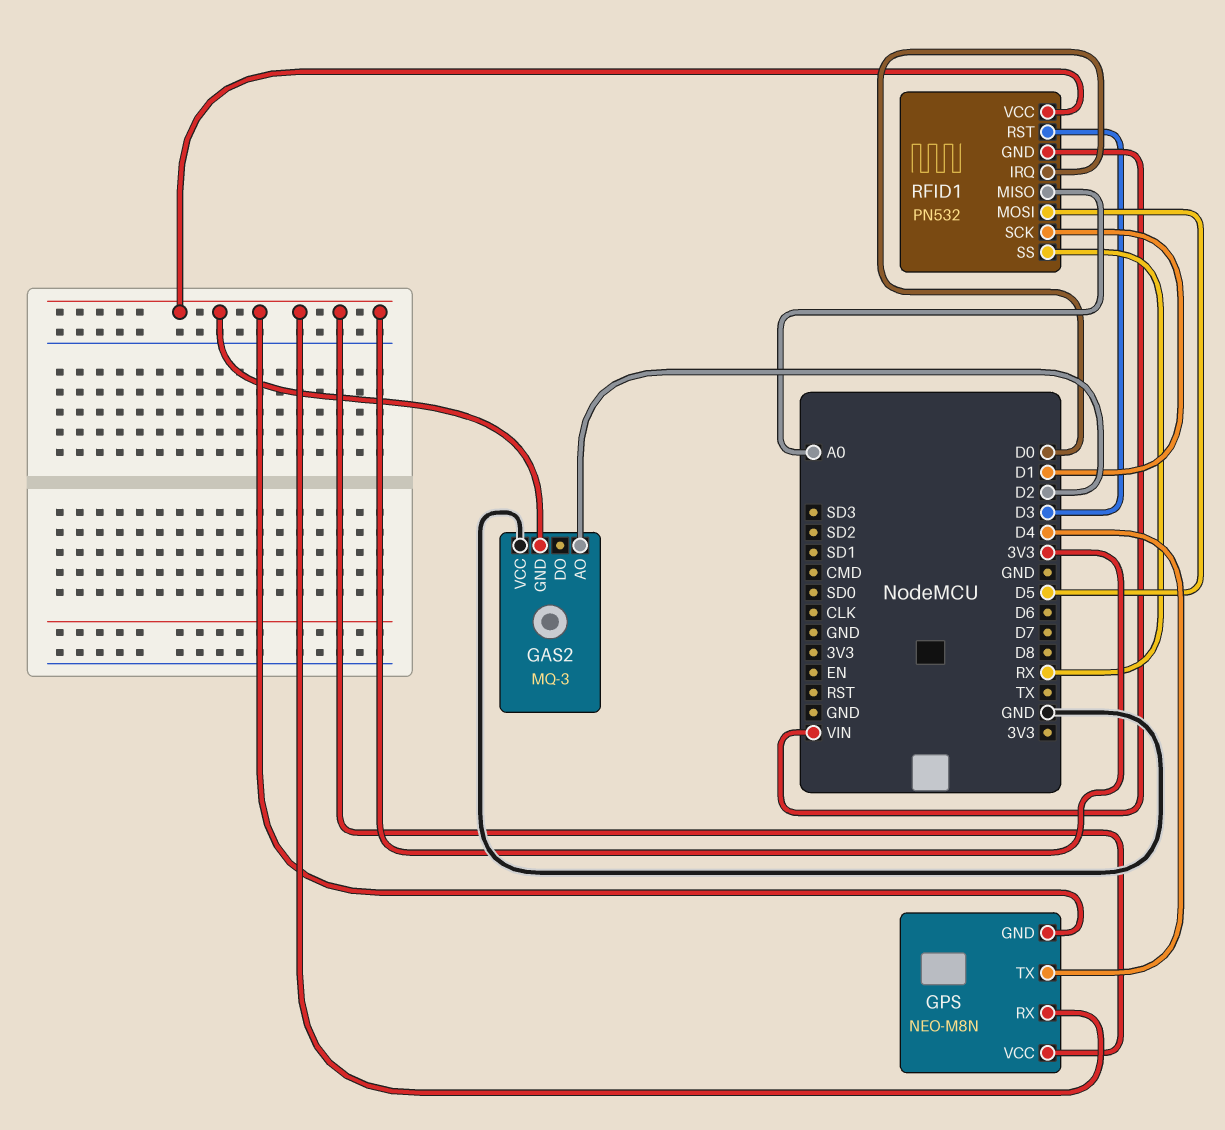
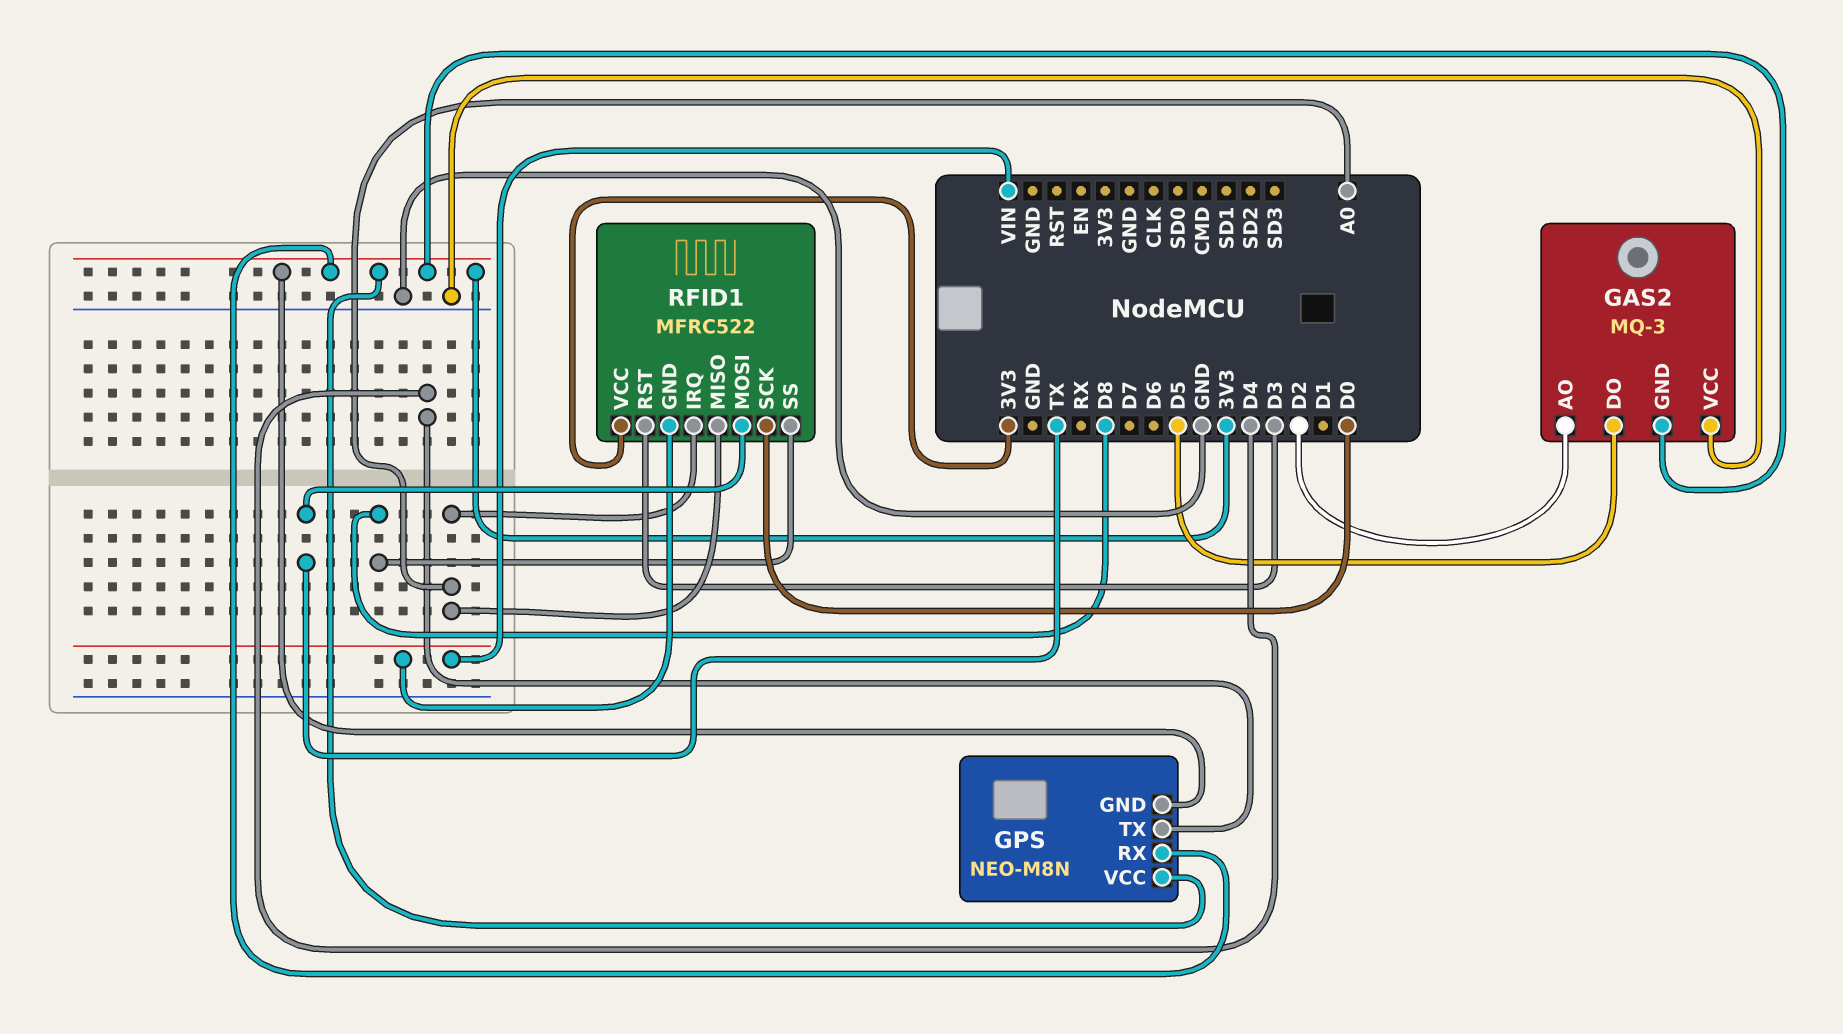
GAS2 pin DO: none -> D5
RFID1: PN532 -> MFRC522
RFID1 pin IRQ: D0 -> A0
RFID1 pin MOSI: D5 -> TX
RFID1 pin SCK: D1 -> D0
RFID1 pin SS: RX -> D8

